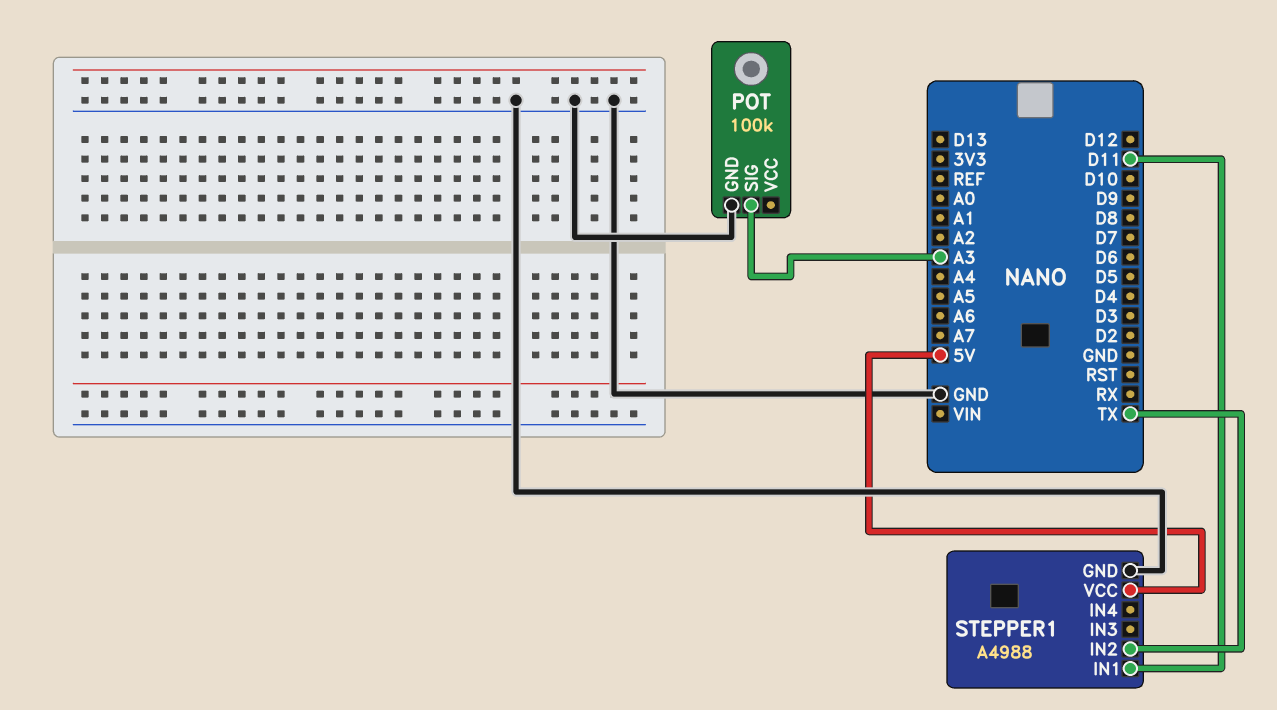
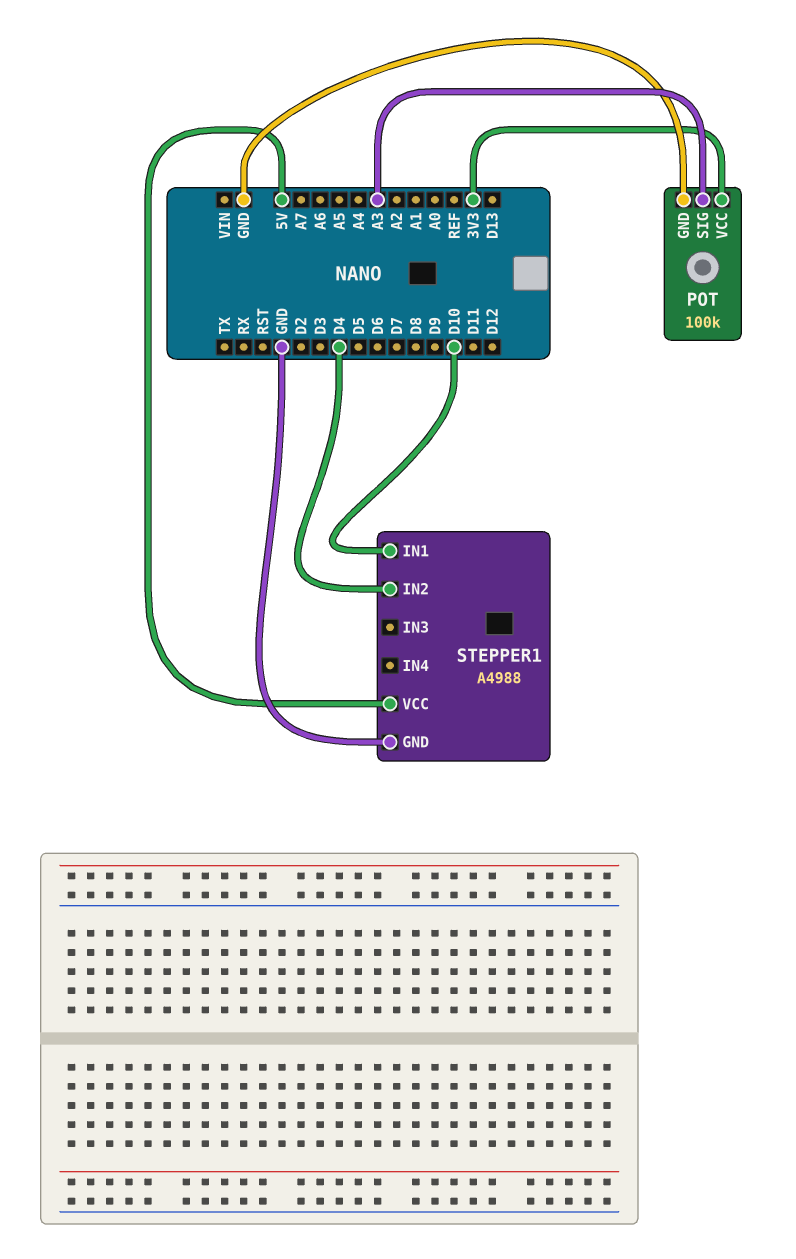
POT pin VCC: none -> 3V3
STEPPER1 pin IN1: D11 -> D10
STEPPER1 pin IN2: TX -> D4

